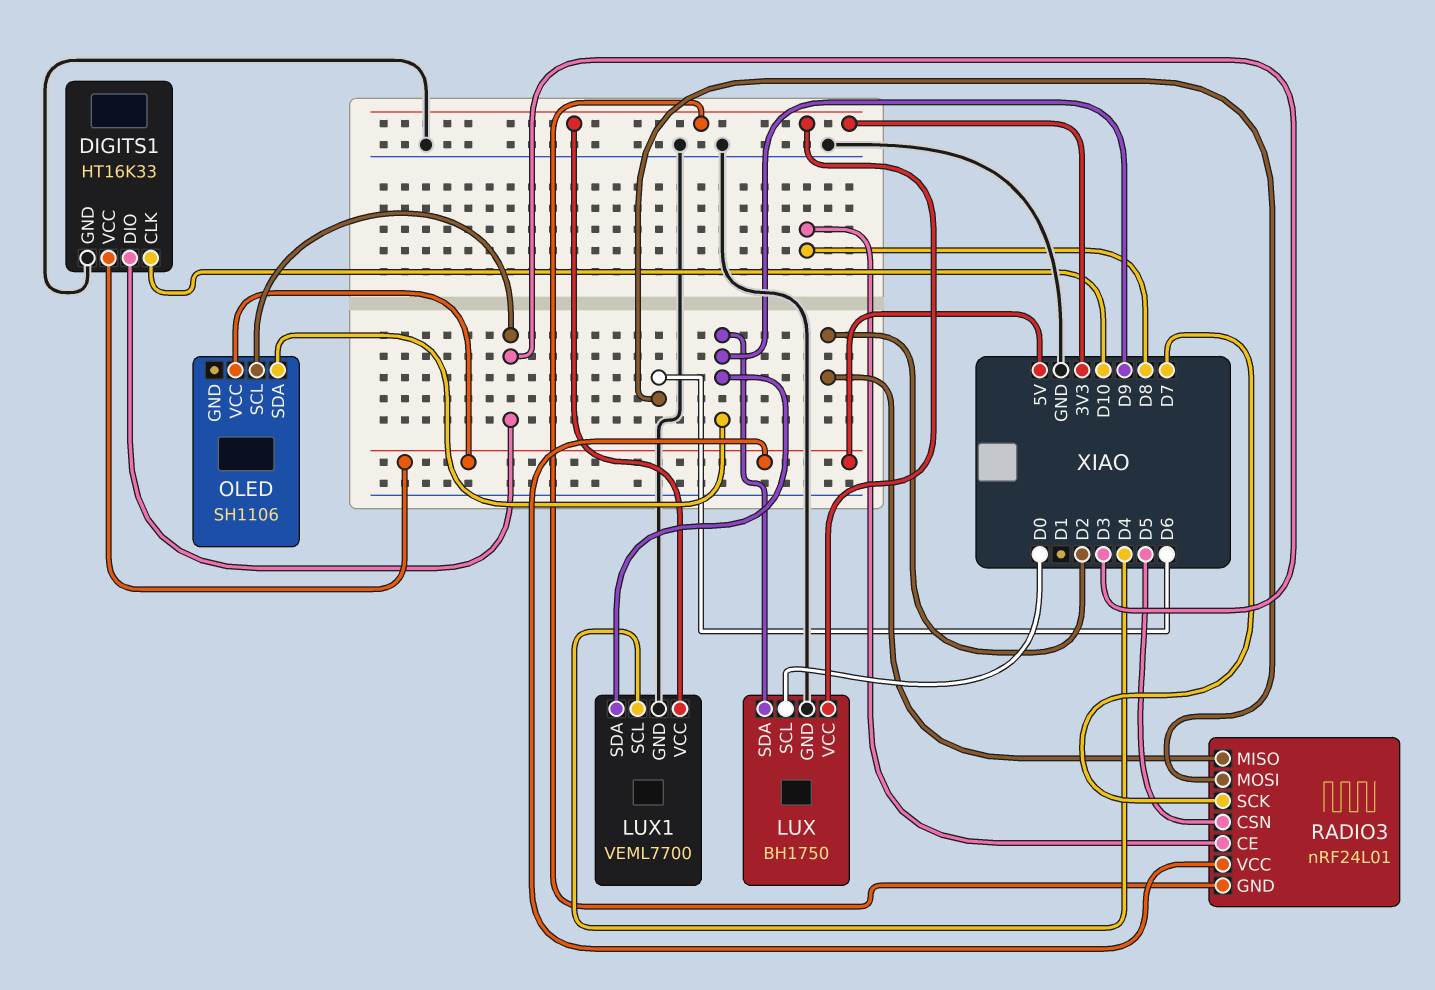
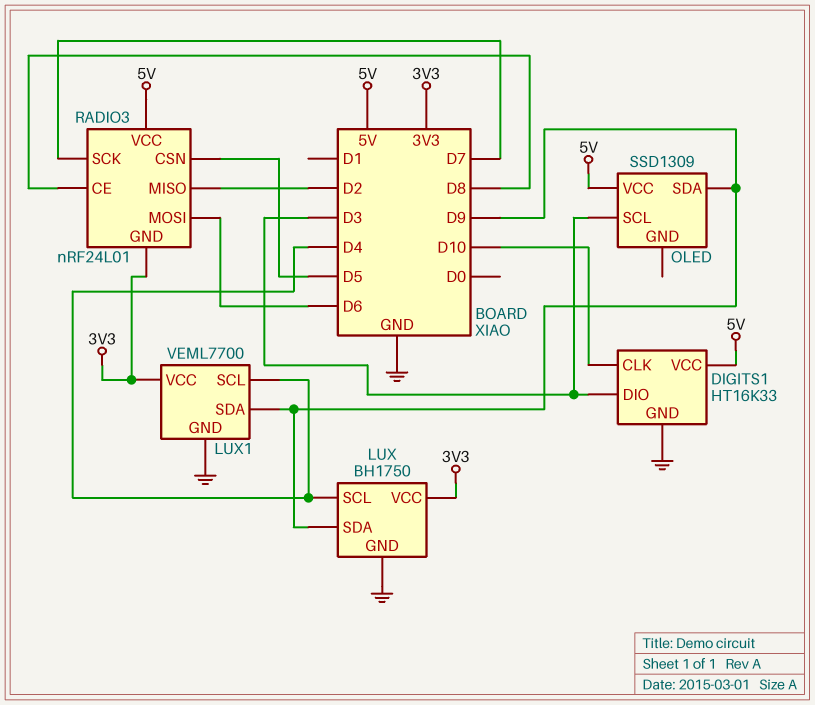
LUX pin SCL: D0 -> D4
OLED: SH1106 -> SSD1309

